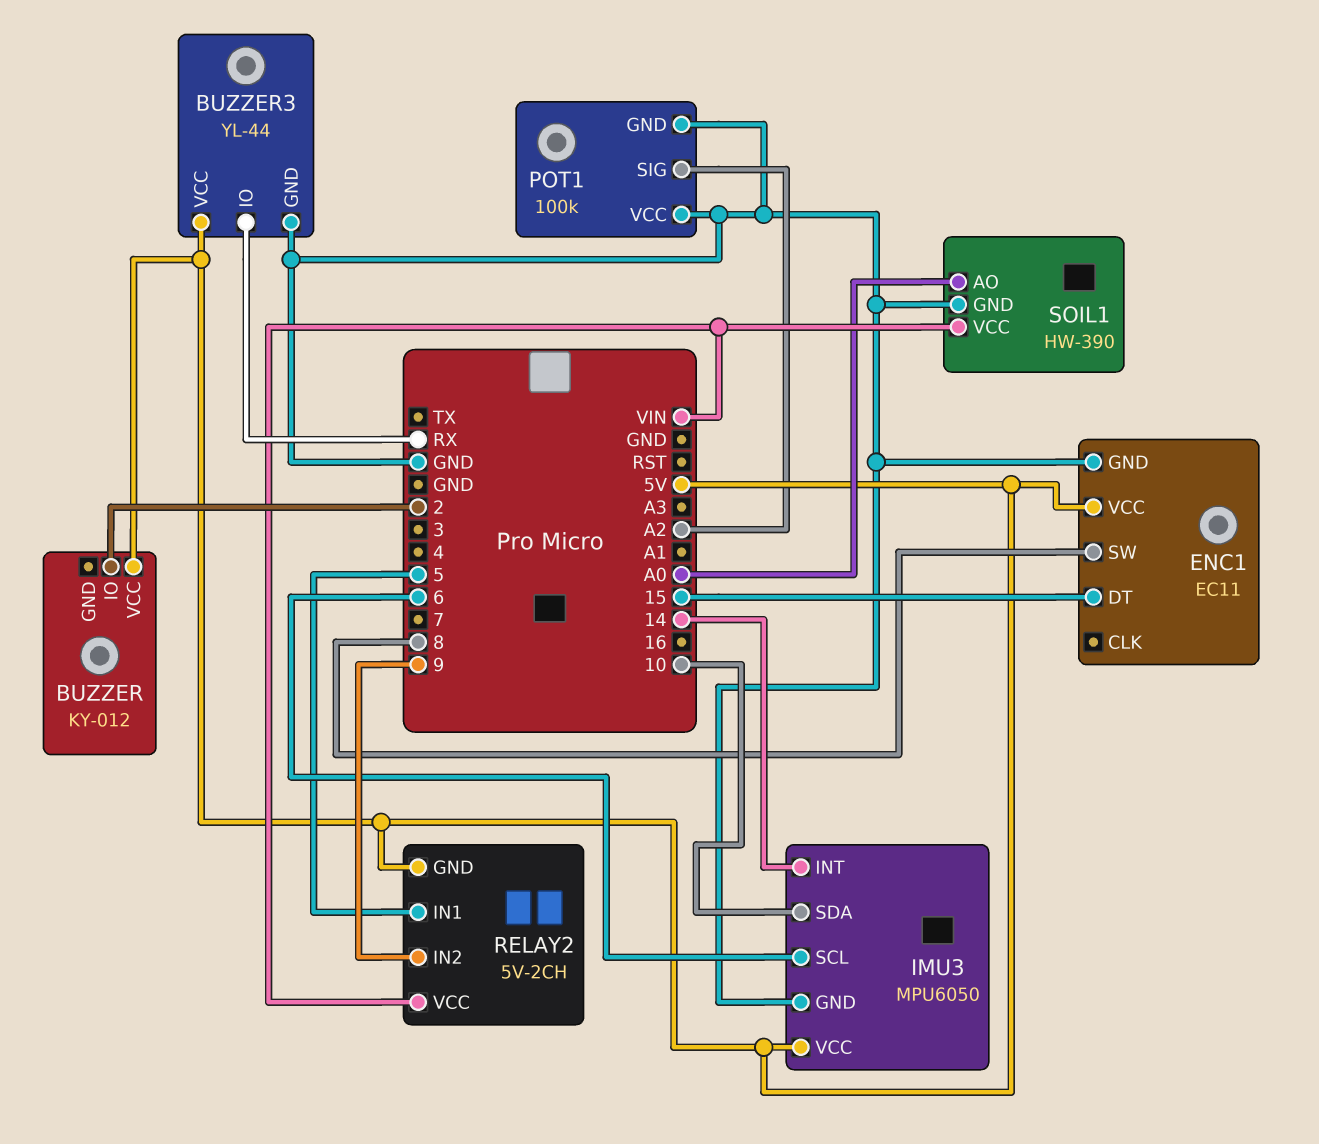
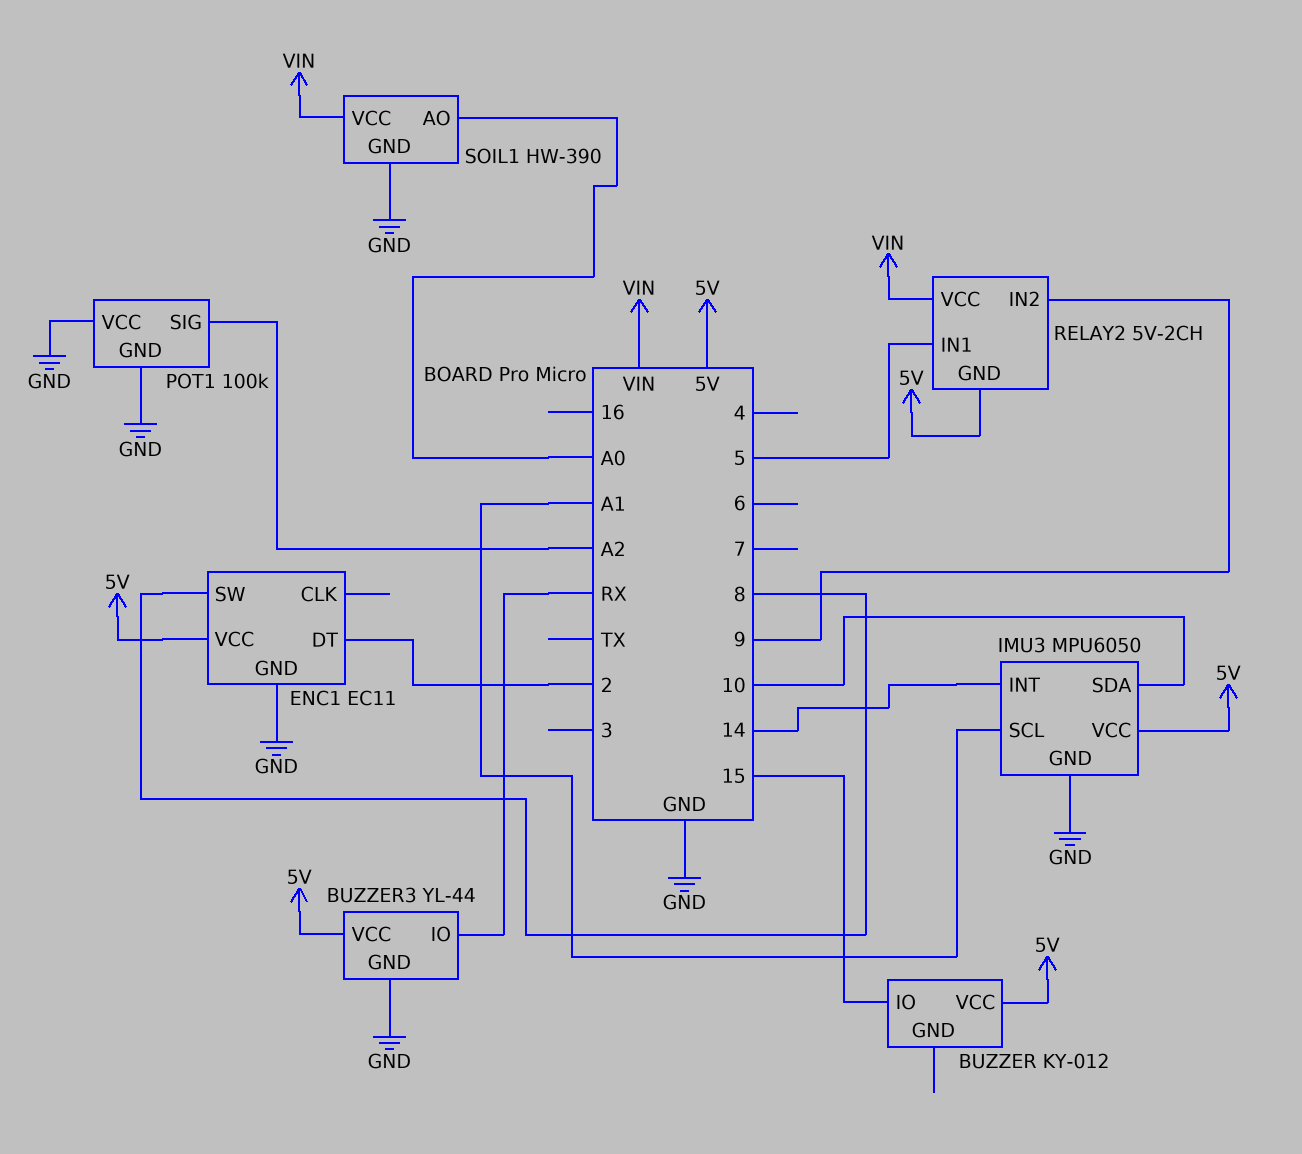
BUZZER pin IO: 2 -> 15
ENC1 pin DT: 15 -> 2
IMU3 pin SCL: 6 -> A1

